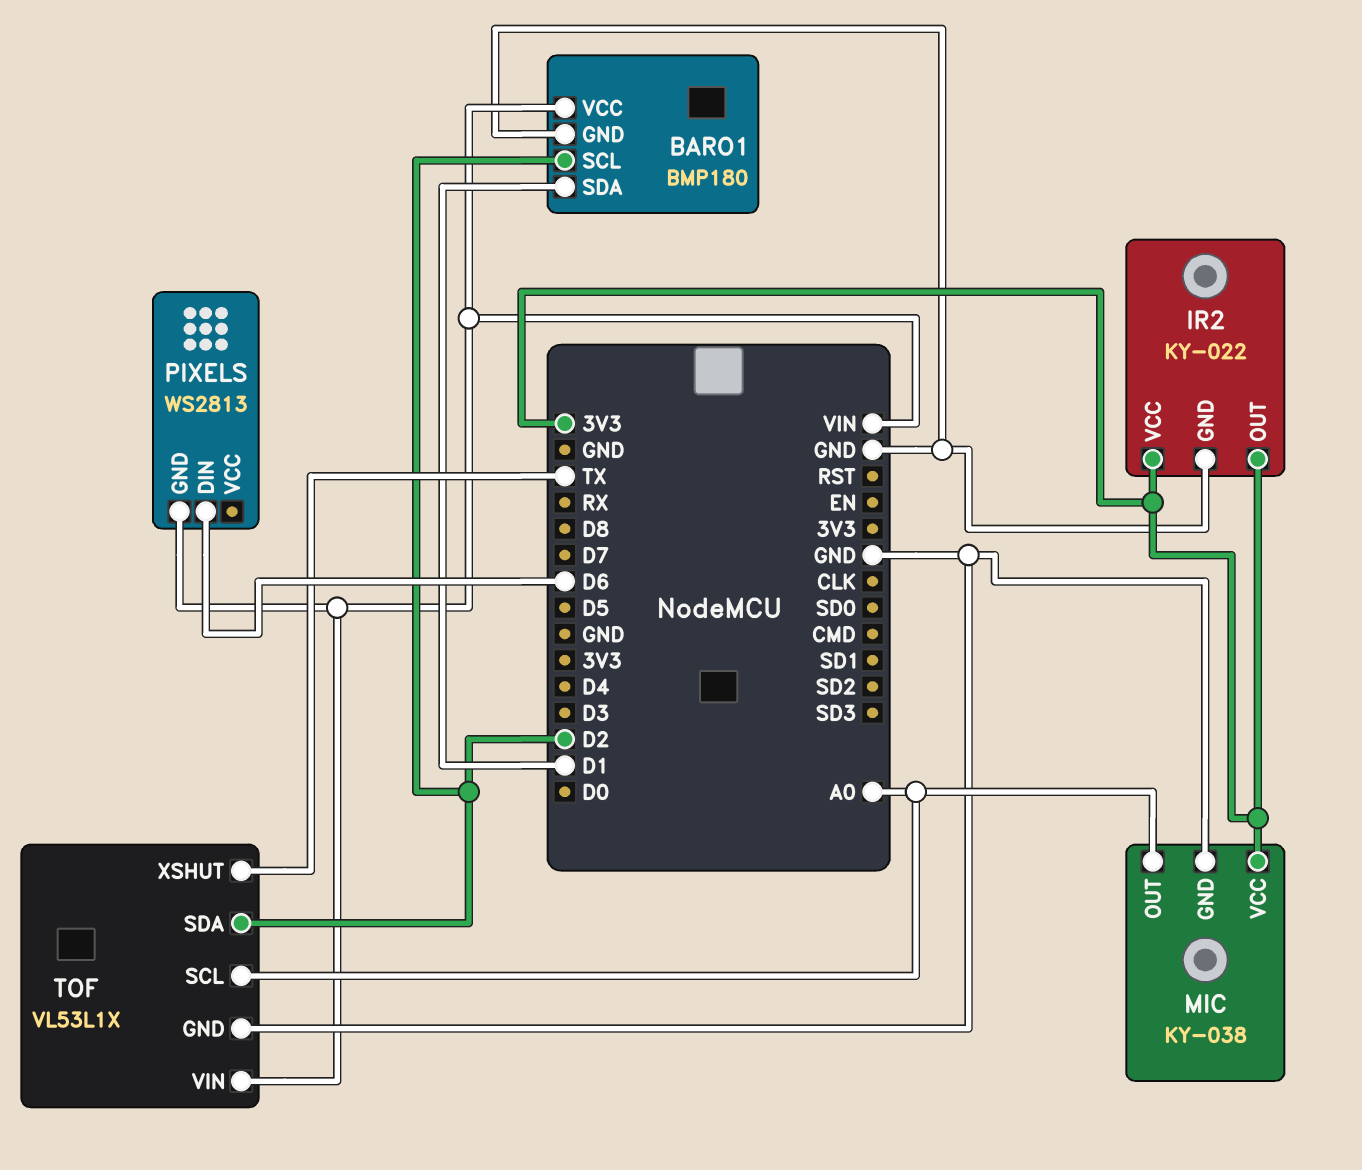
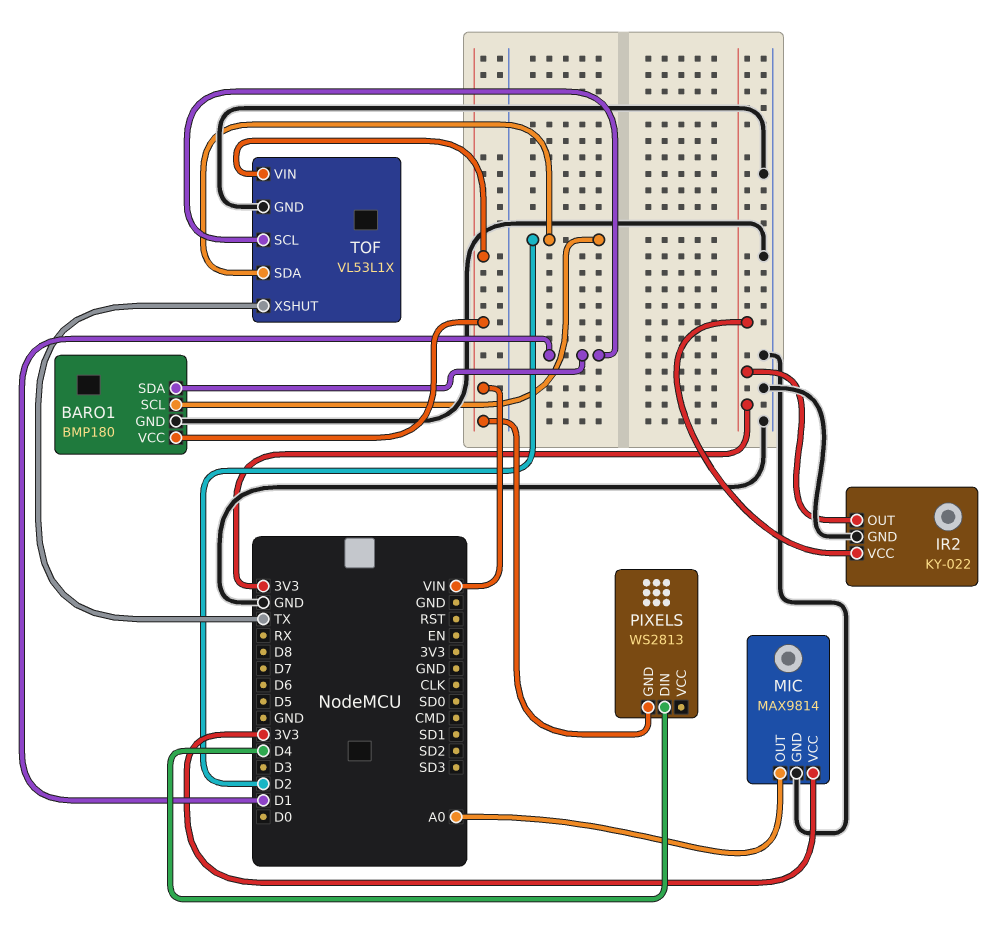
MIC: KY-038 -> MAX9814
PIXELS pin DIN: D6 -> D4
TOF pin SCL: A0 -> D1

